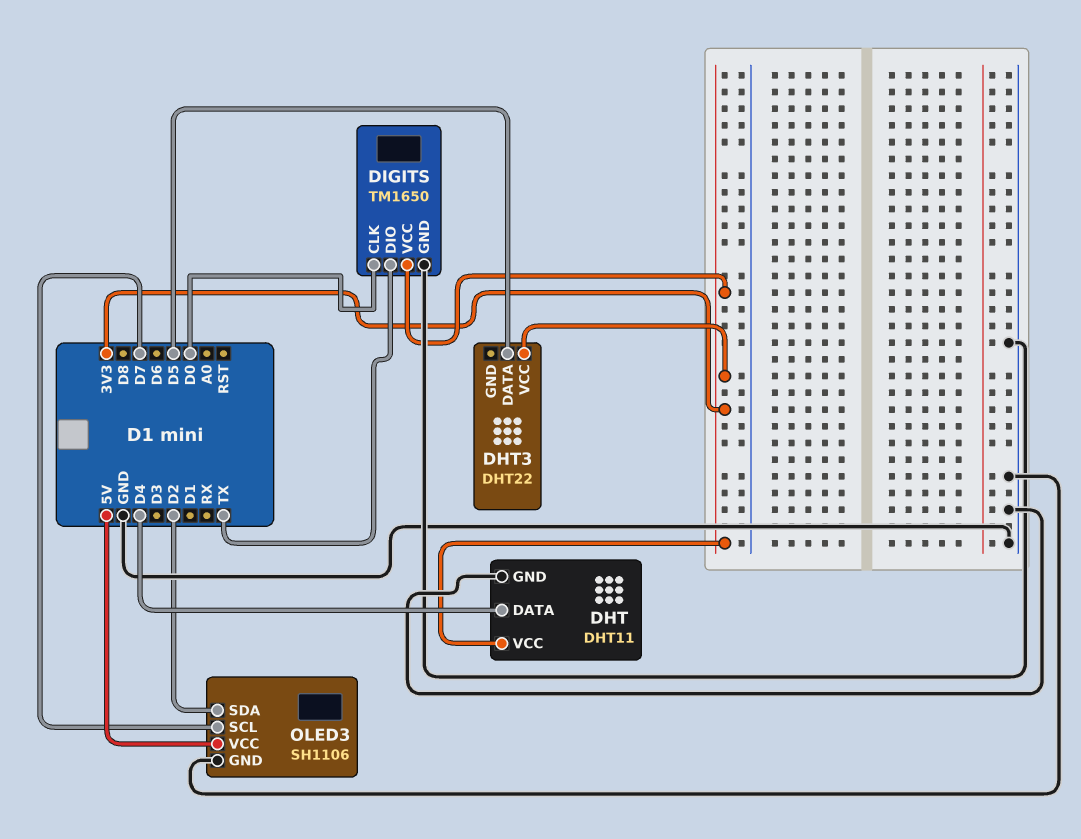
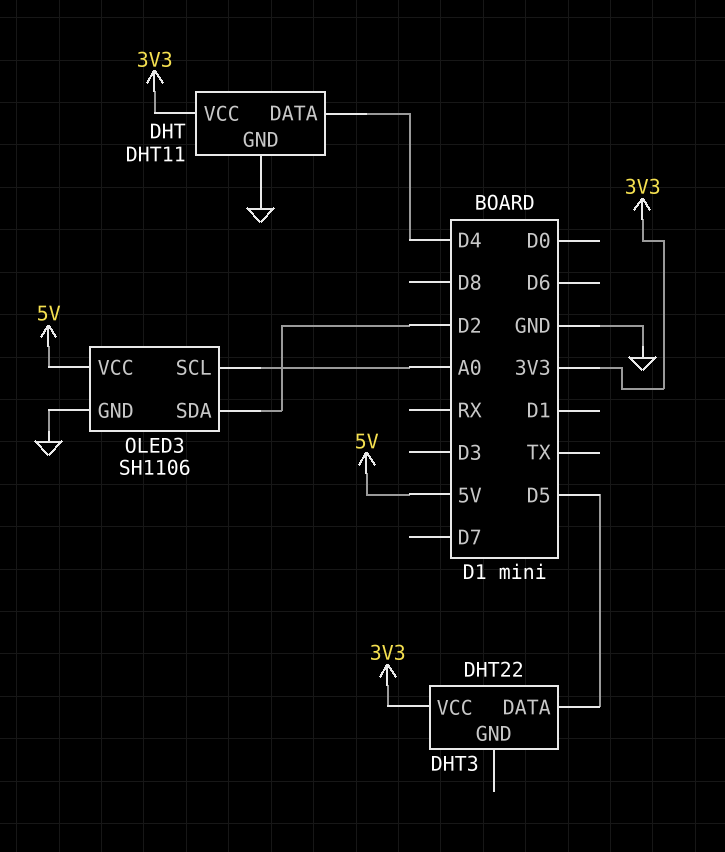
DIGITS: TM1650 -> none
DIGITS pin CLK: D0 -> none
DIGITS pin DIO: TX -> none
DIGITS pin GND: GND -> none
DIGITS pin VCC: 3V3 -> none
OLED3 pin SCL: D7 -> A0

